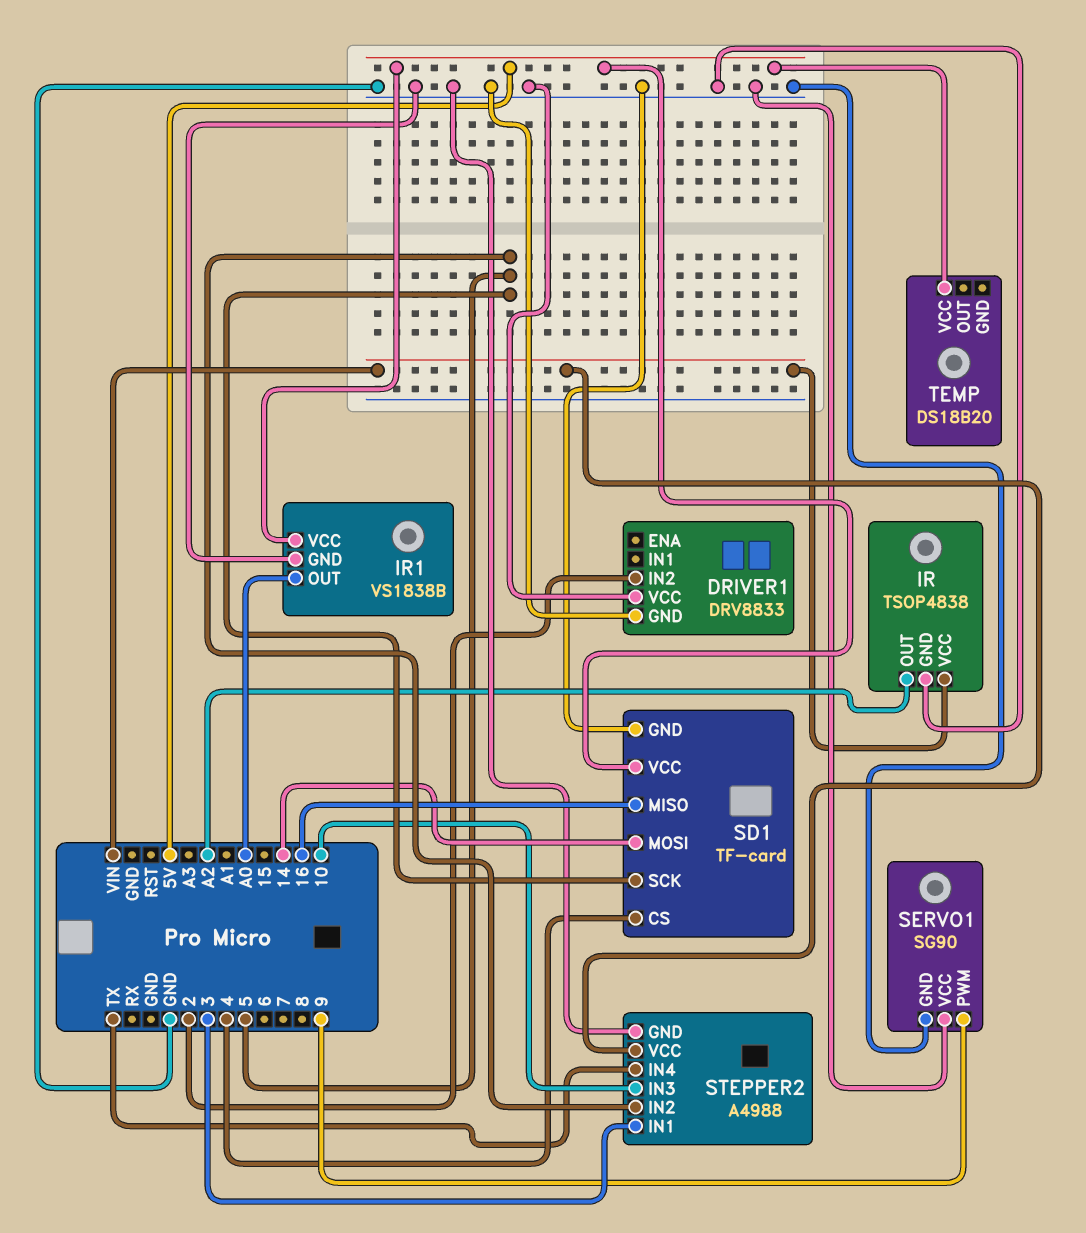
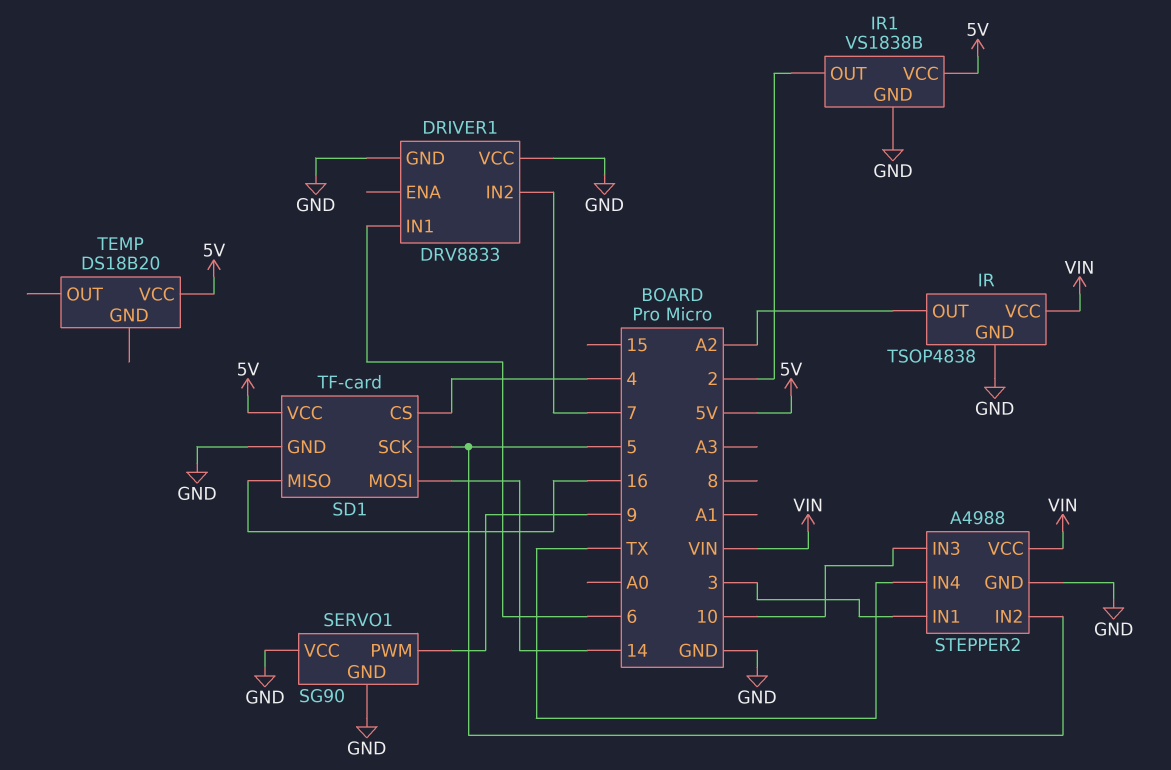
DRIVER1 pin IN1: none -> 6
DRIVER1 pin IN2: 2 -> 7
IR1 pin OUT: A0 -> 2

